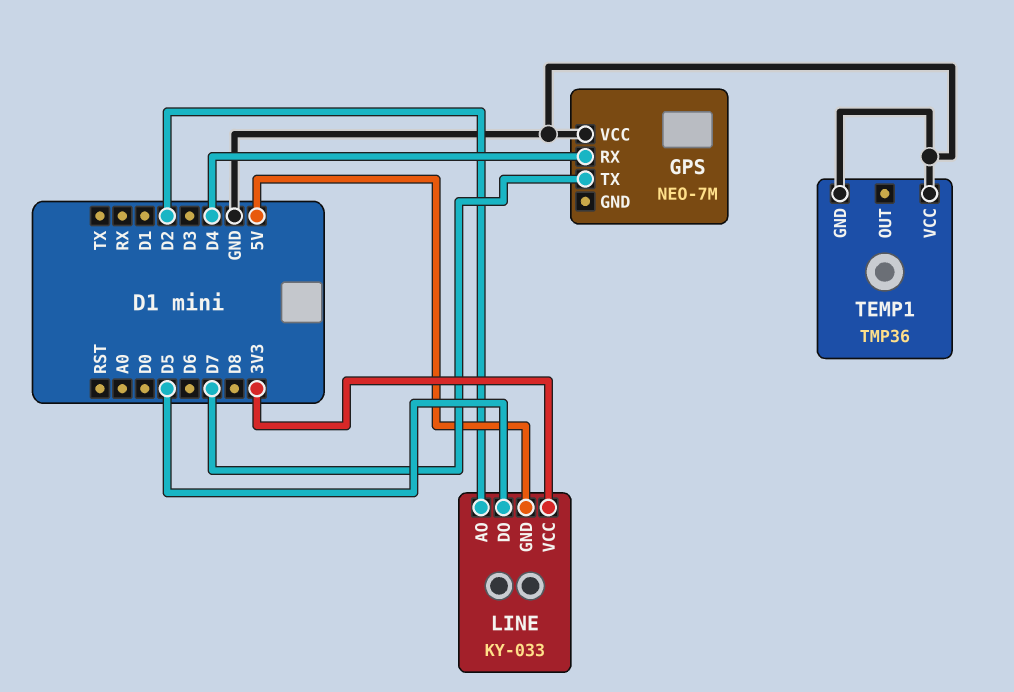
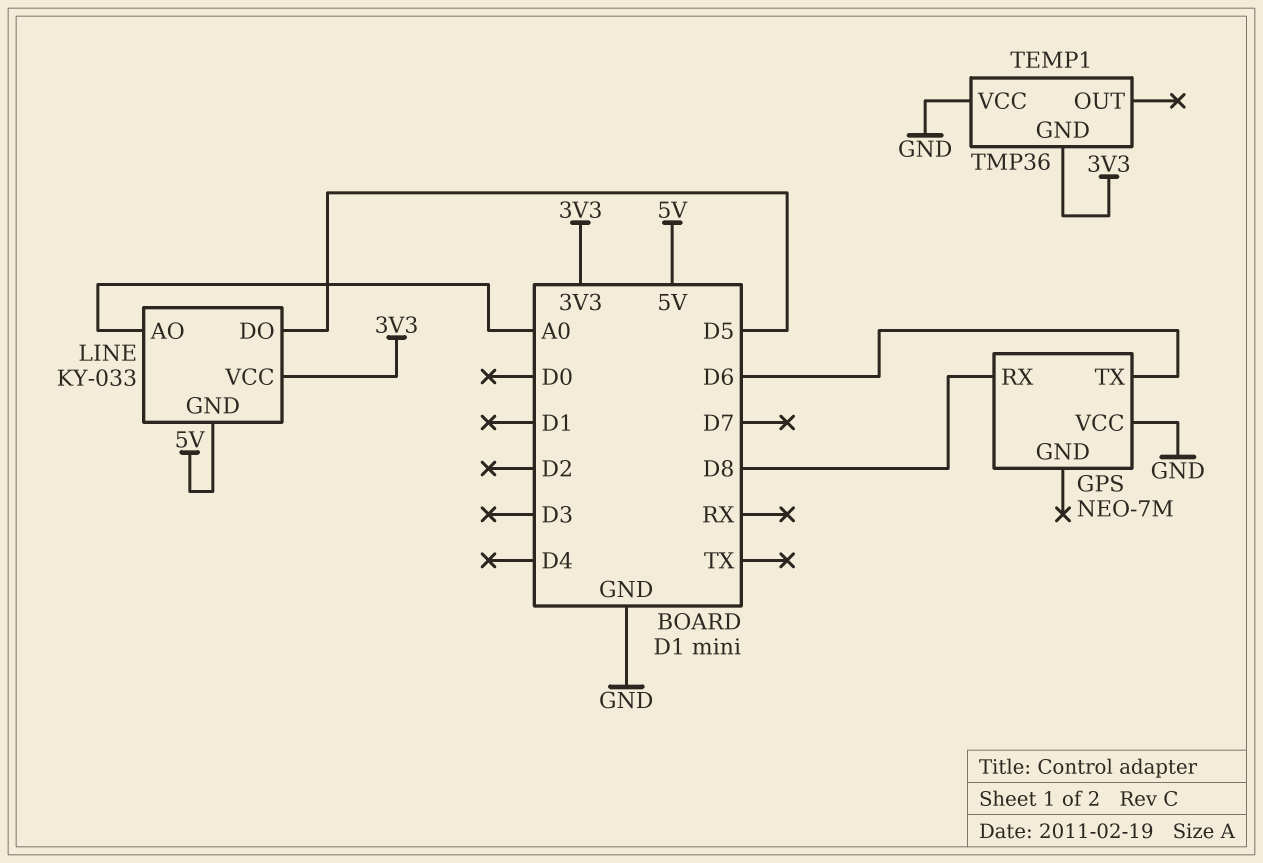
GPS pin RX: D4 -> D8
GPS pin TX: D7 -> D6
LINE pin AO: D2 -> A0
TEMP1 pin GND: GND -> 3V3

